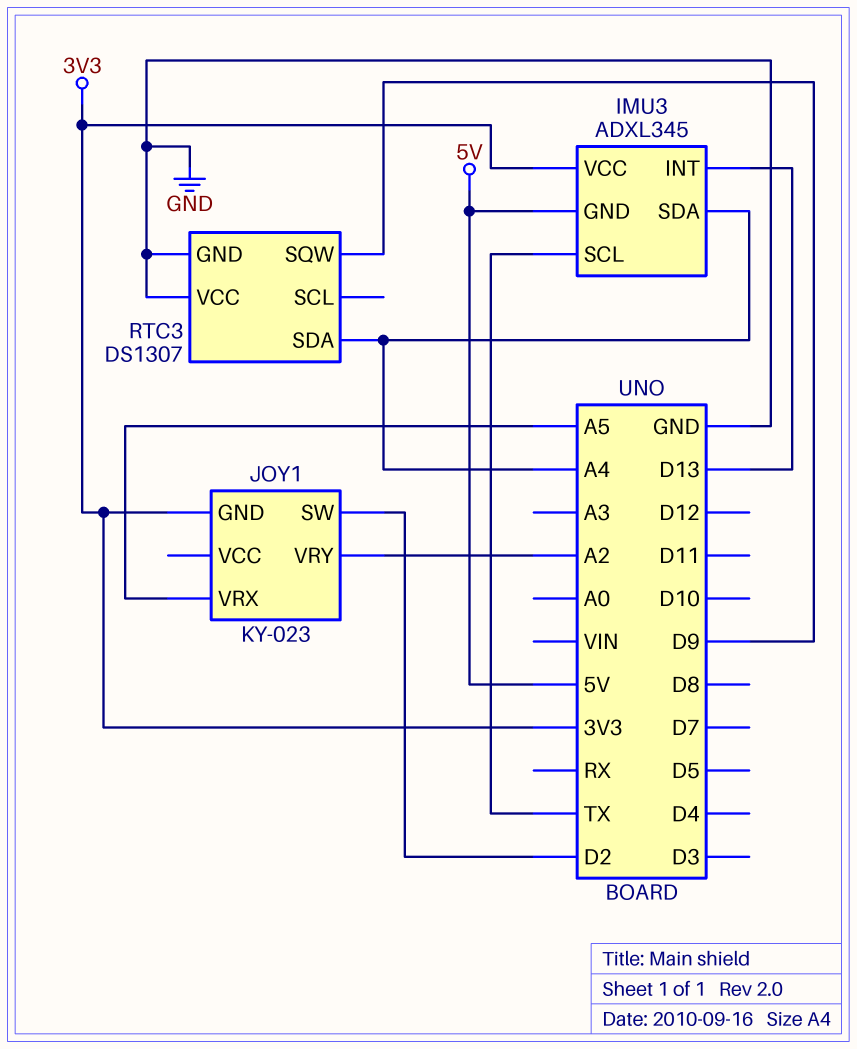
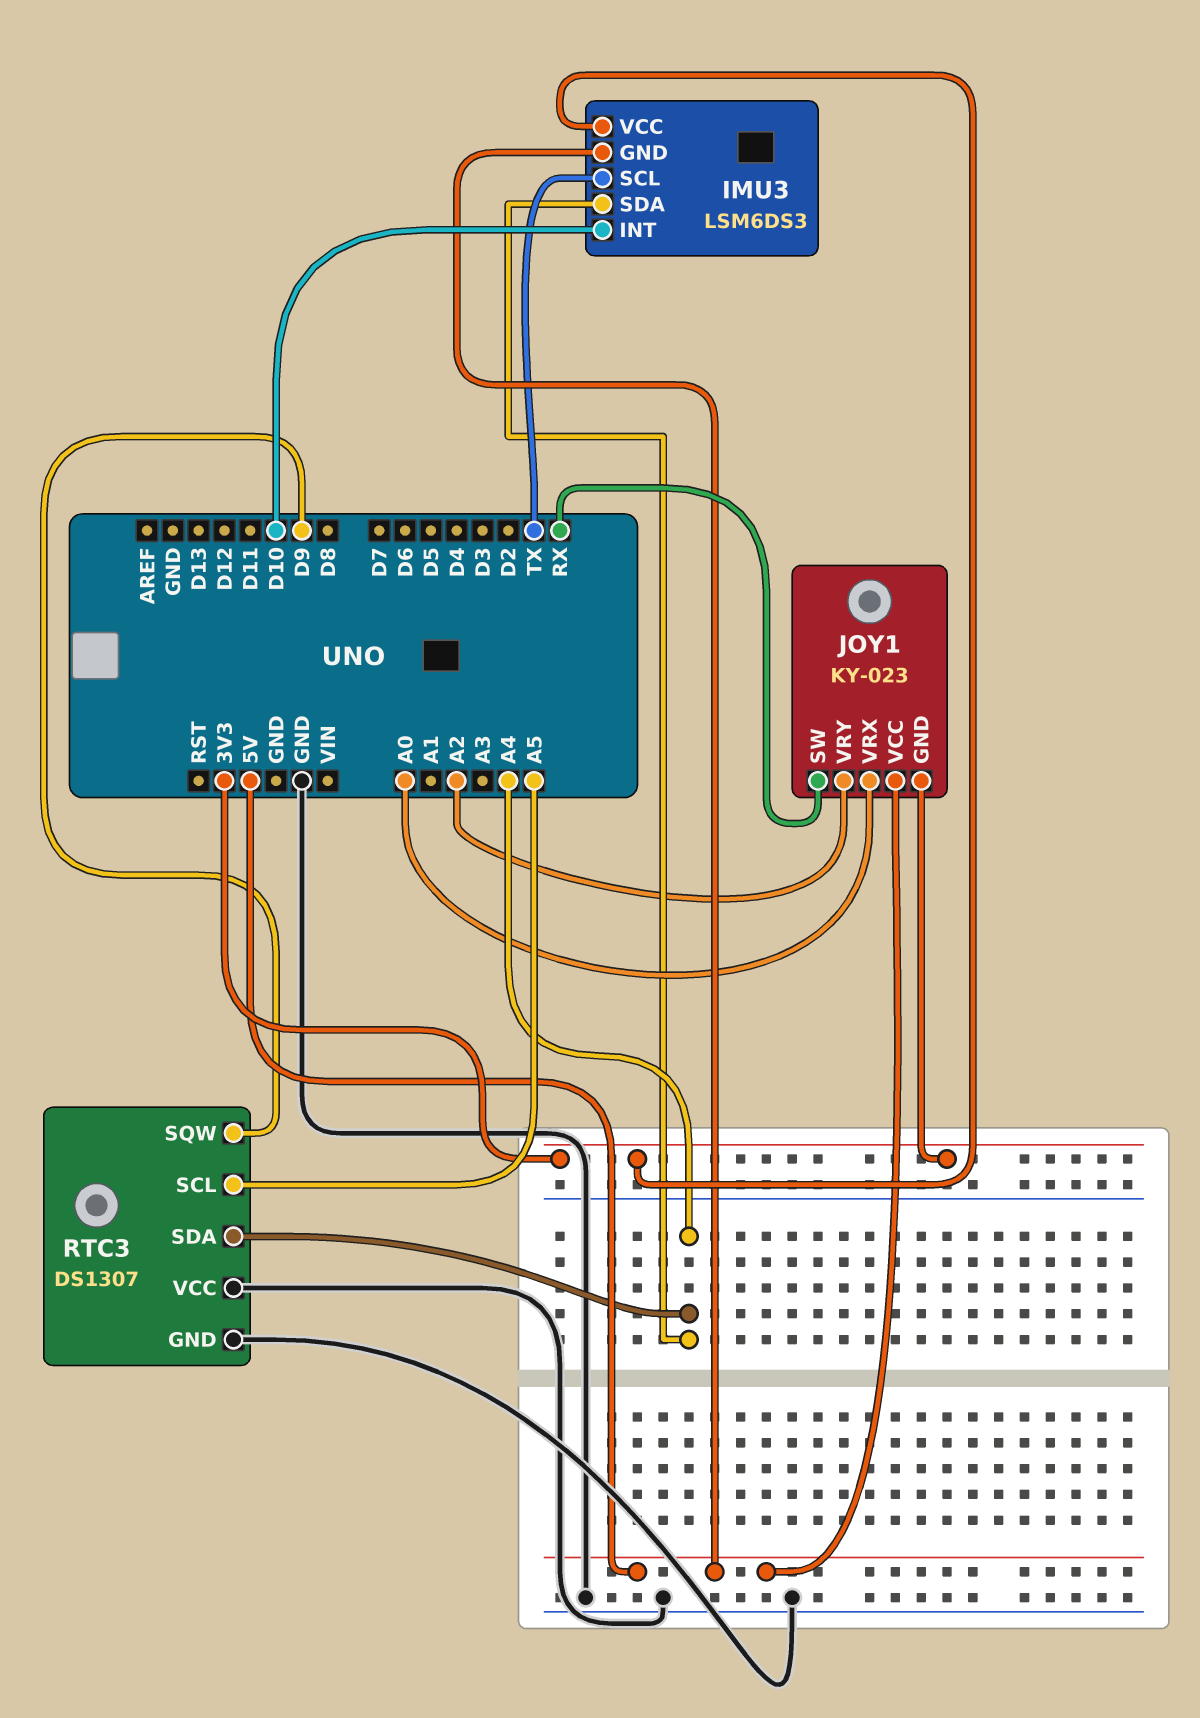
IMU3: ADXL345 -> LSM6DS3
IMU3 pin INT: D13 -> D10
JOY1 pin SW: D2 -> RX
JOY1 pin VCC: none -> 5V
JOY1 pin VRX: A5 -> A0
RTC3 pin SCL: none -> A5

